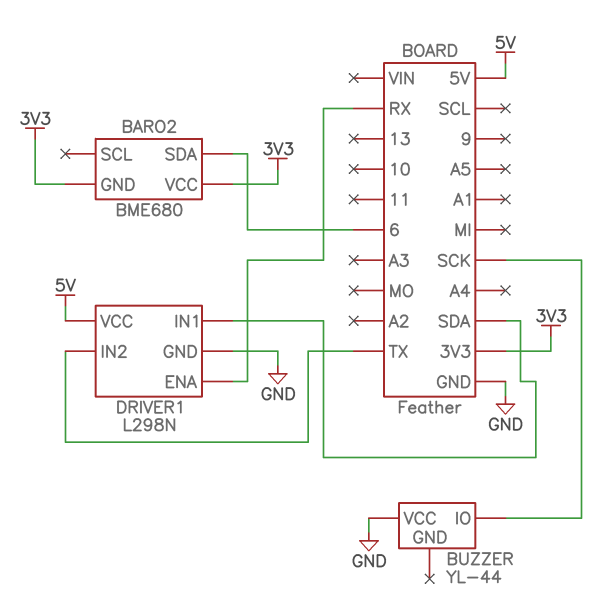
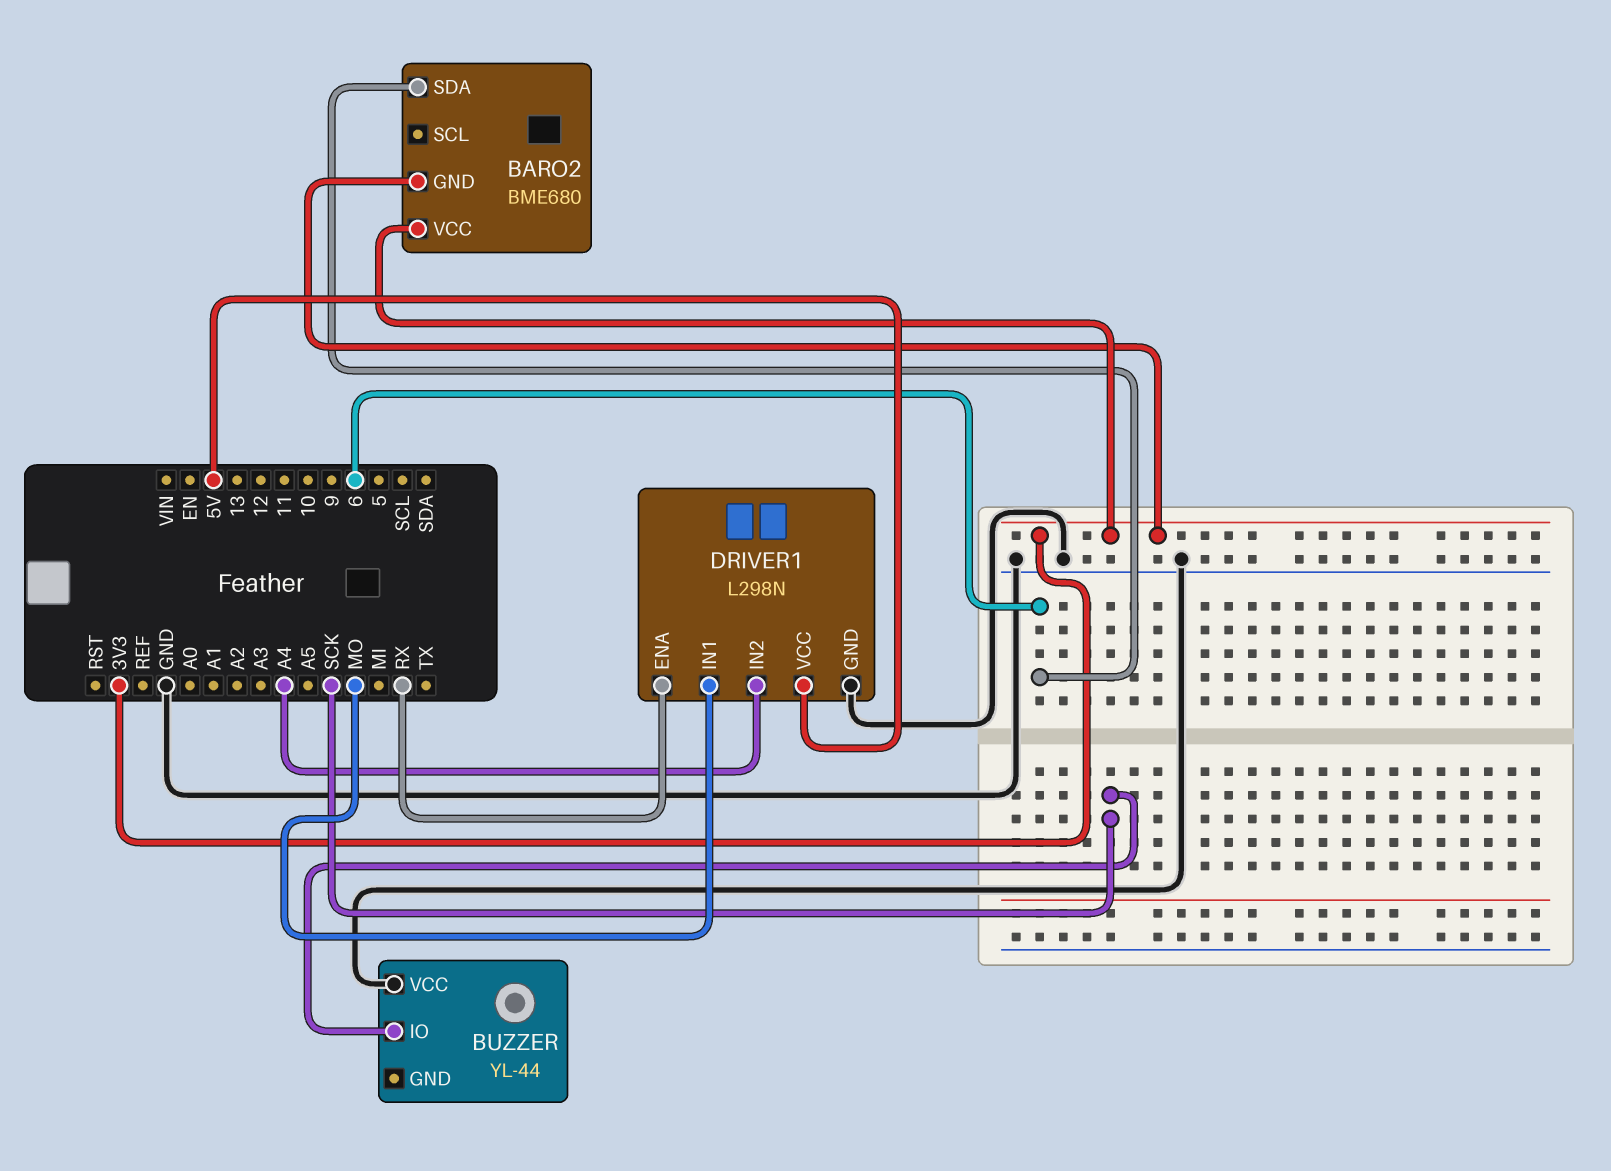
DRIVER1 pin IN1: SDA -> MO
DRIVER1 pin IN2: TX -> A4

